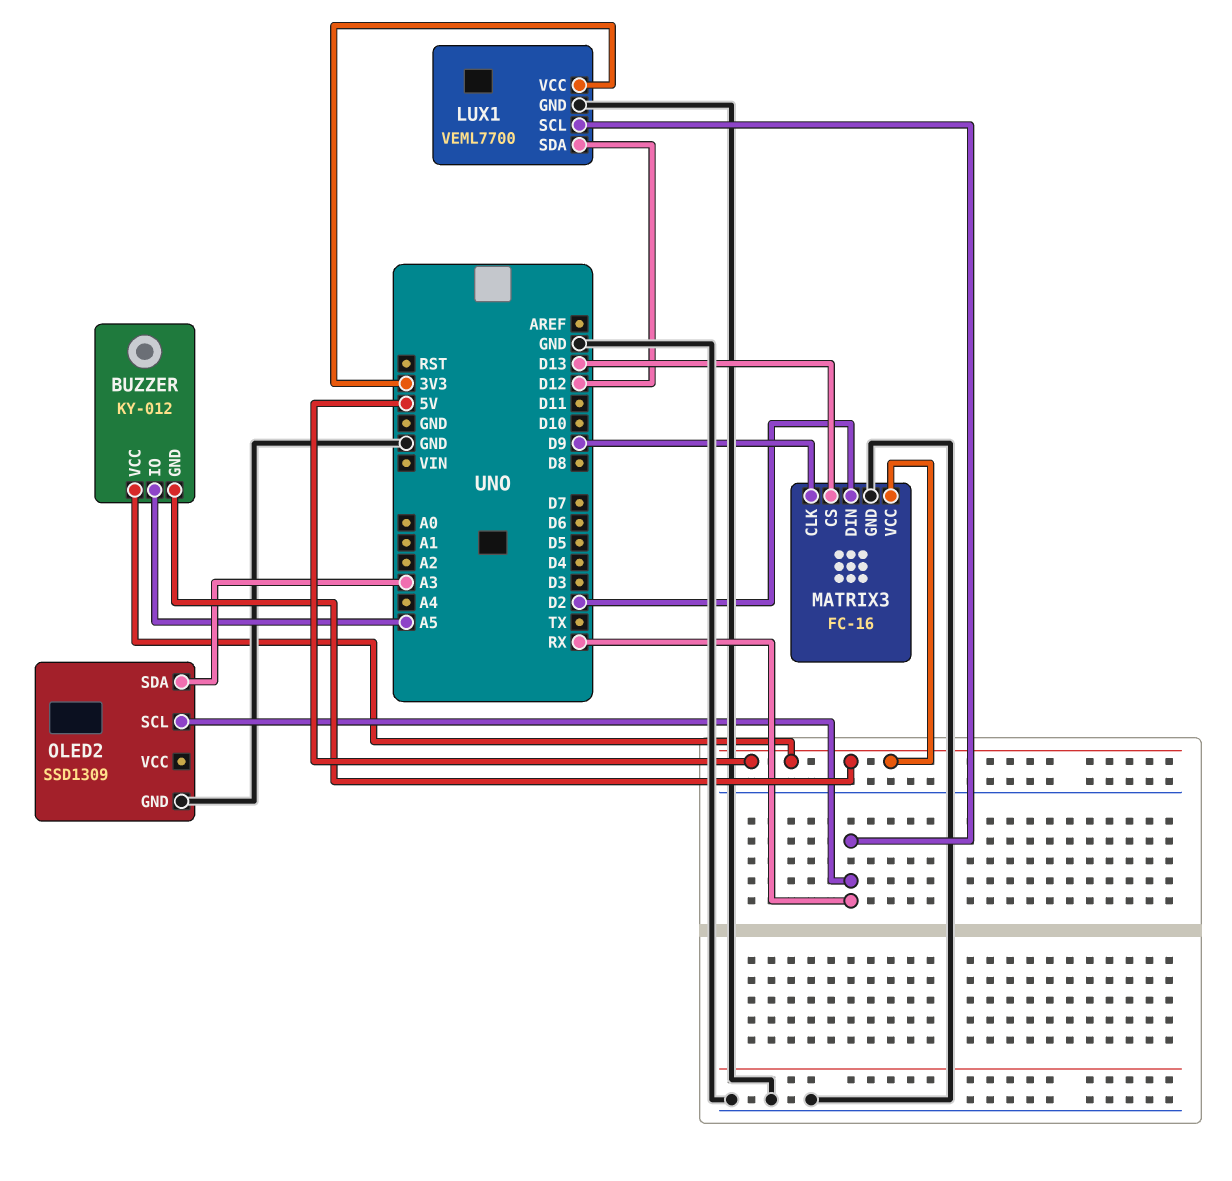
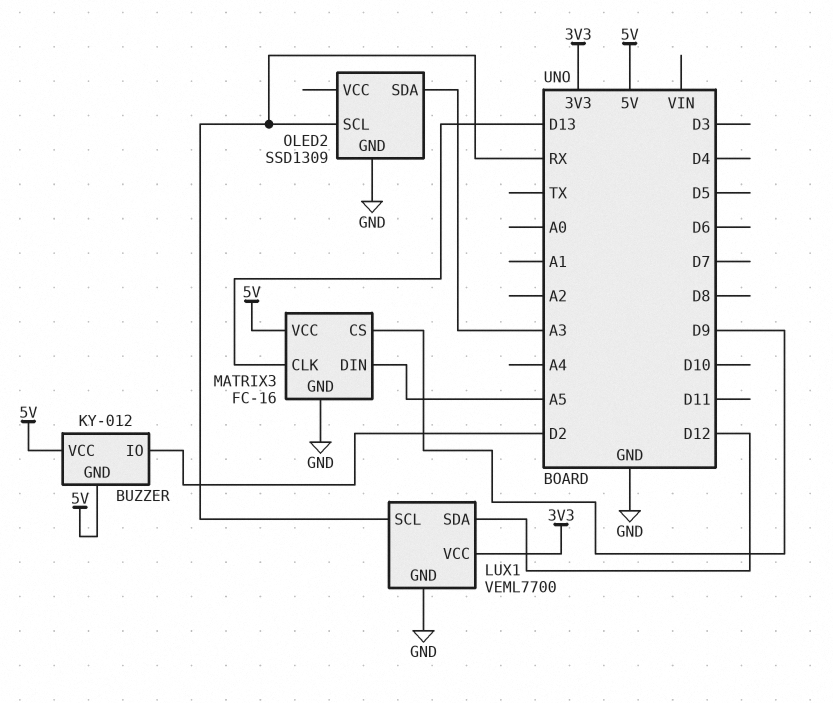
BUZZER pin IO: A5 -> D2
MATRIX3 pin CLK: D9 -> D13
MATRIX3 pin CS: D13 -> D9
MATRIX3 pin DIN: D2 -> A5

